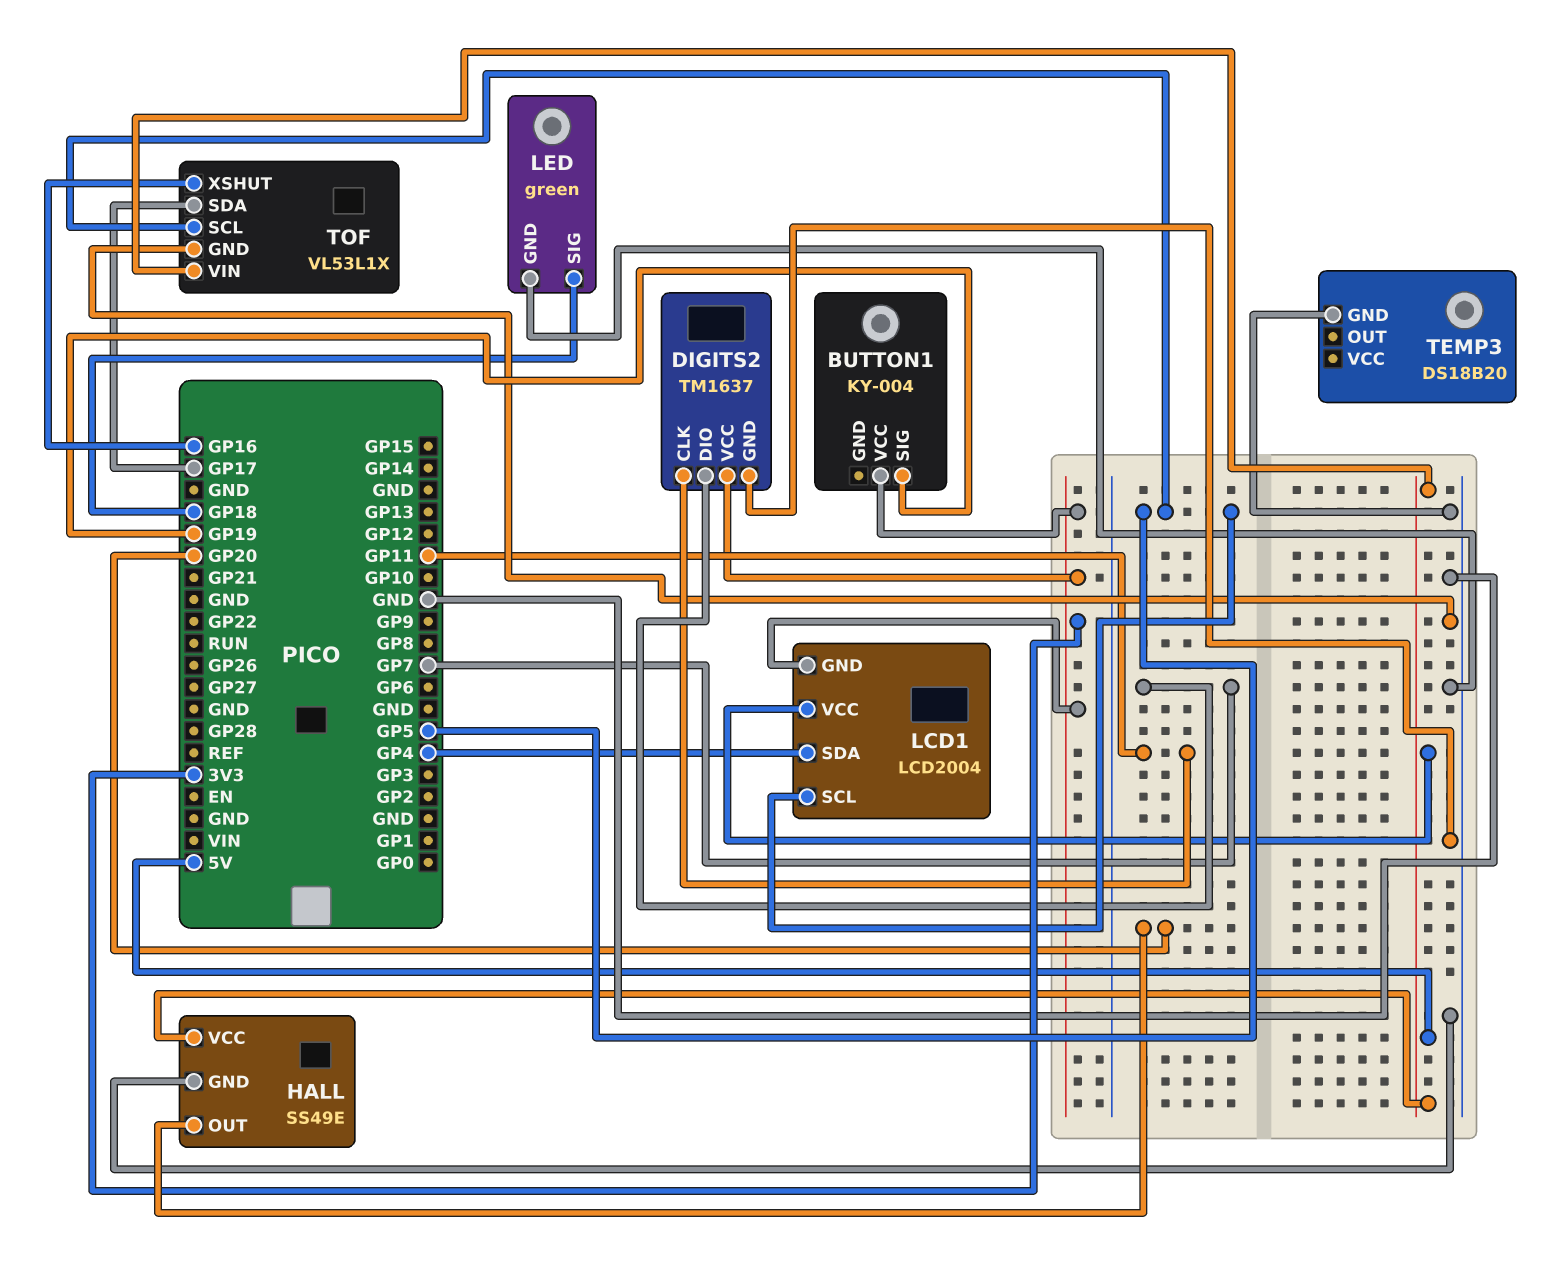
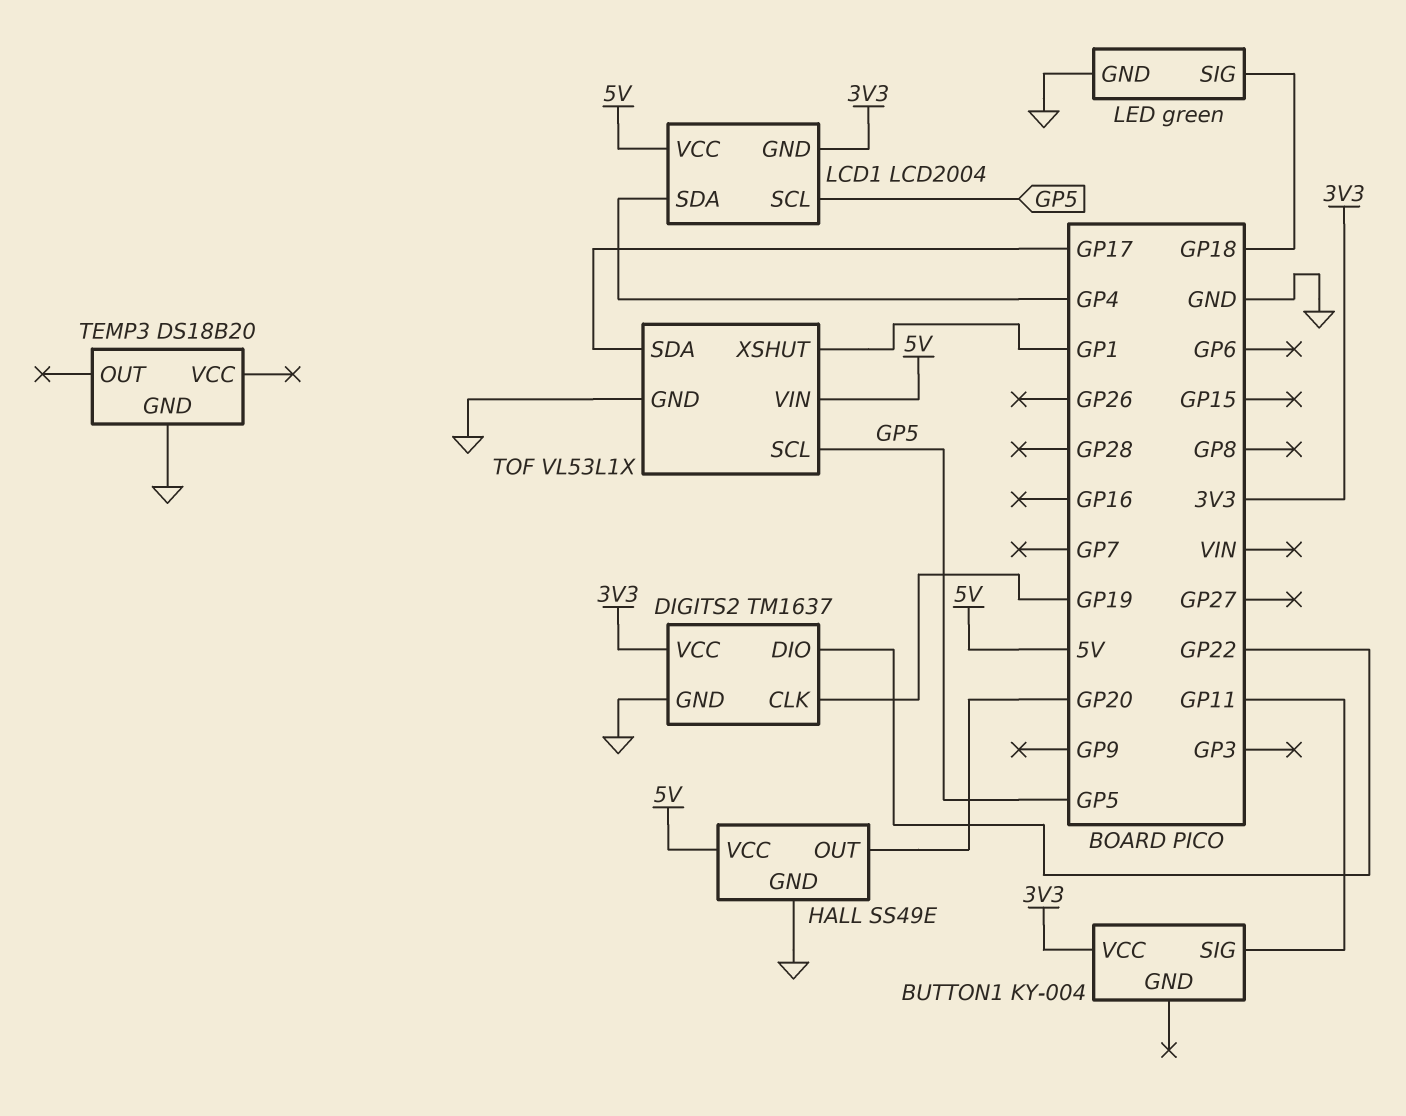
BUTTON1 pin SIG: GP19 -> GP11
DIGITS2 pin CLK: GP11 -> GP19
DIGITS2 pin DIO: GP7 -> GP22
TOF pin XSHUT: GP16 -> GP1

